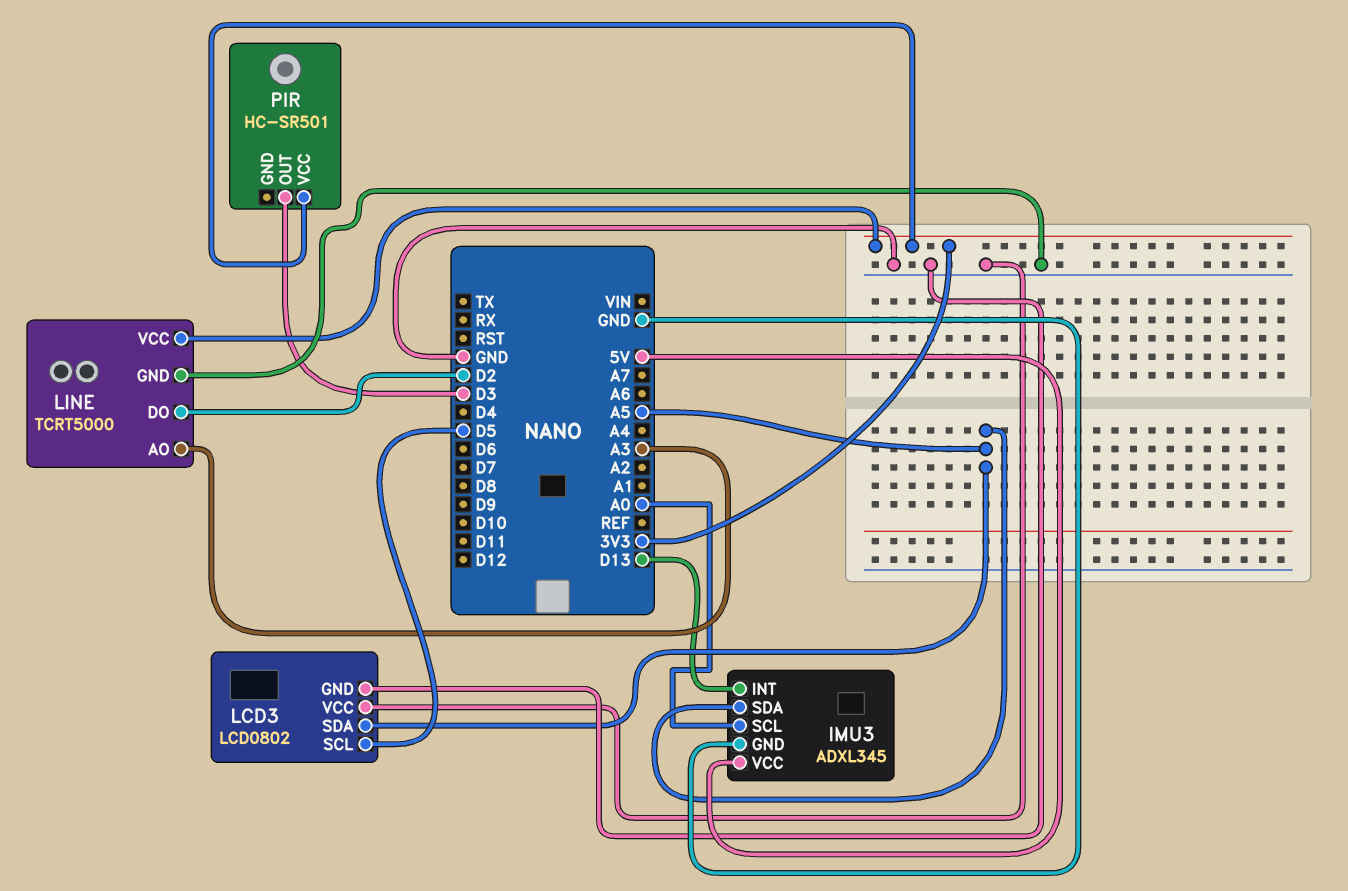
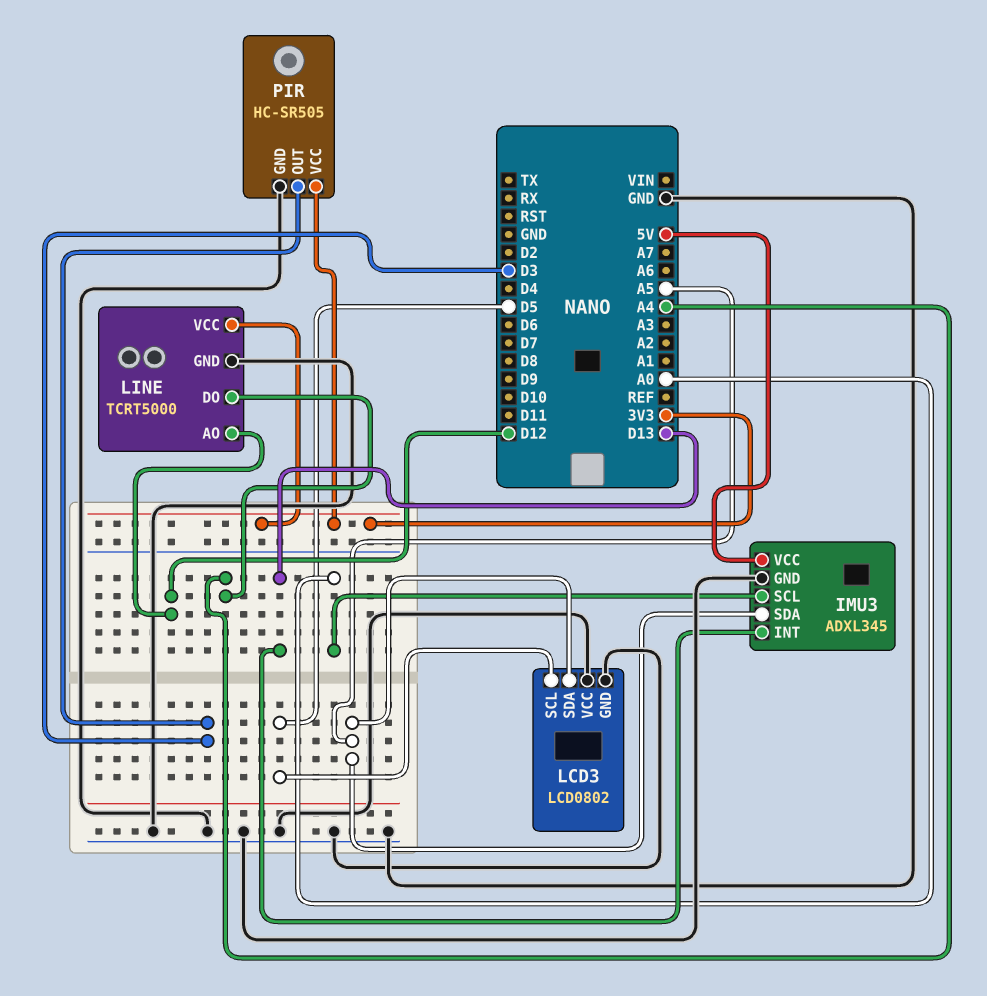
LINE pin AO: A3 -> D12
LINE pin DO: D2 -> A4
PIR: HC-SR501 -> HC-SR505
PIR pin GND: none -> GND

